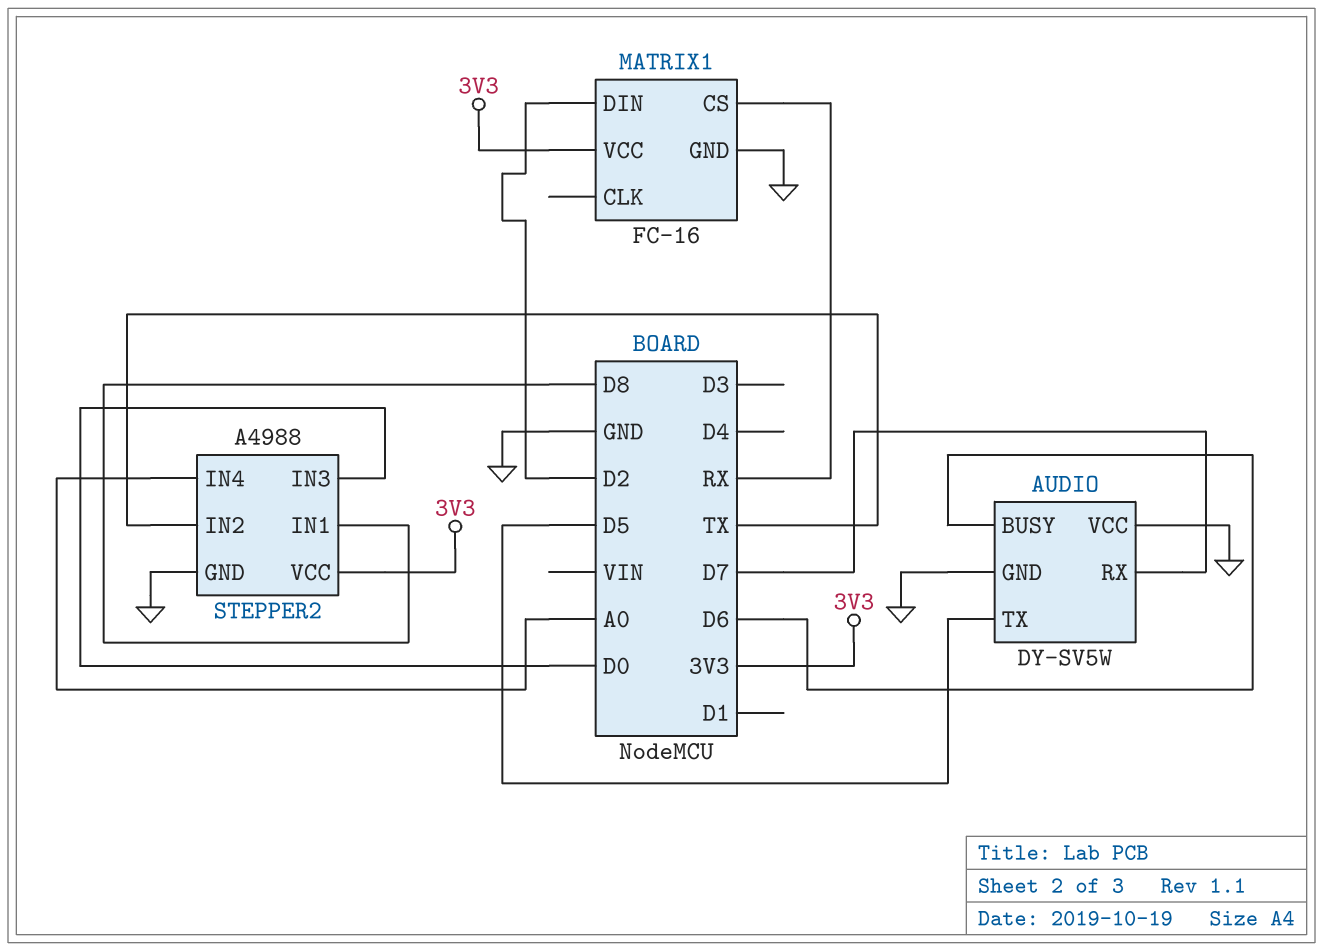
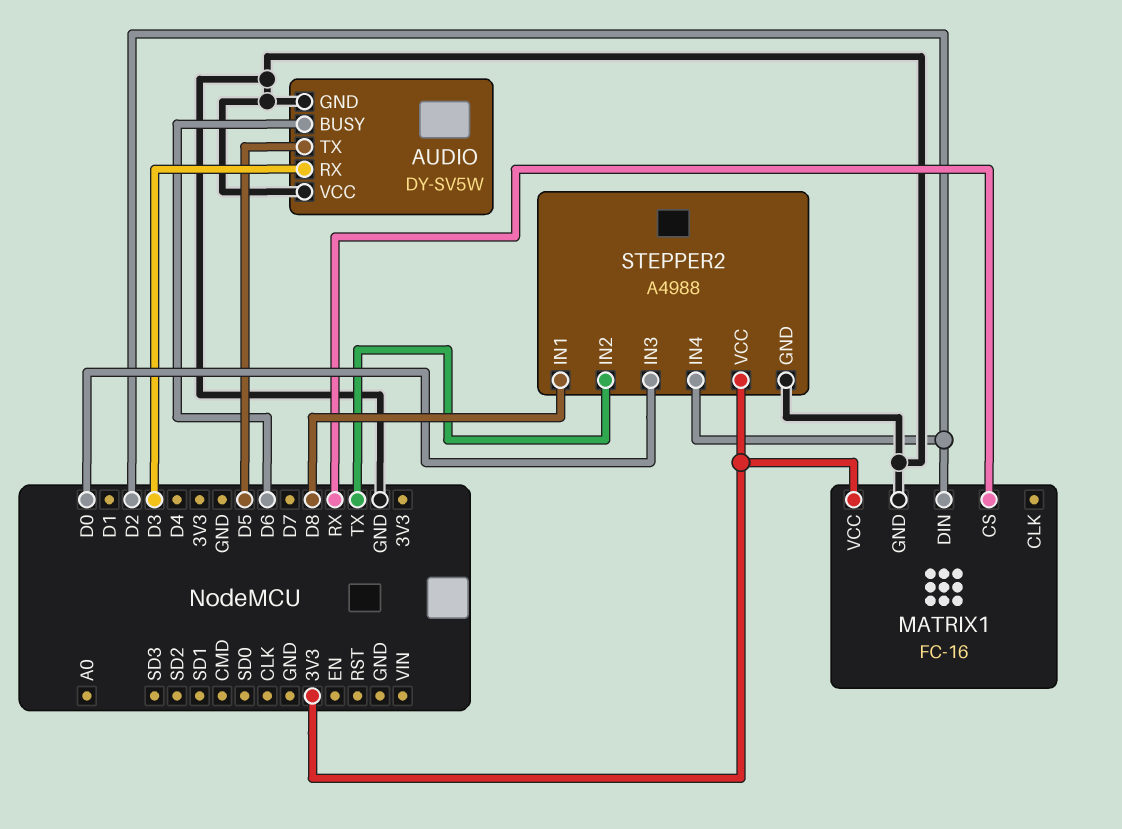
AUDIO pin RX: D7 -> D3
STEPPER2 pin IN4: A0 -> D2

